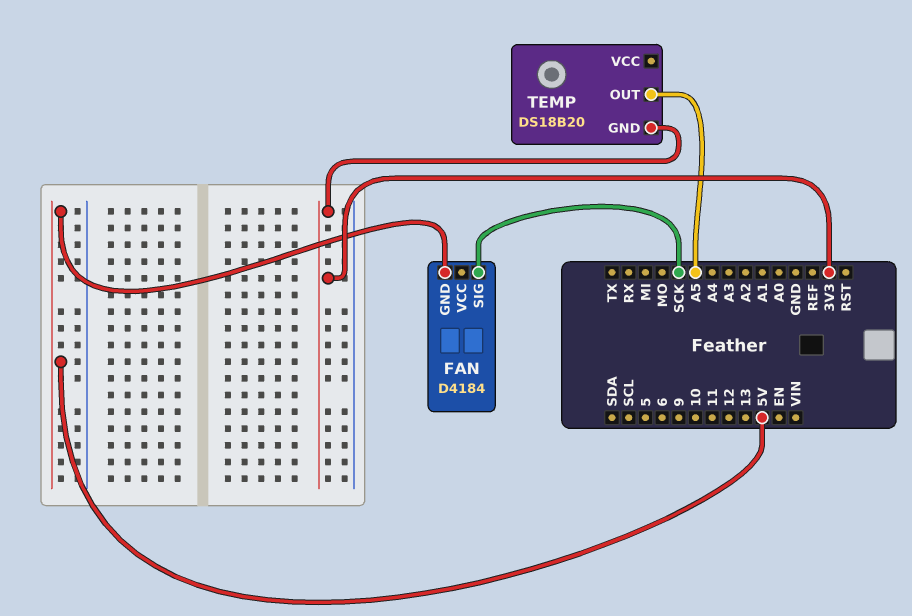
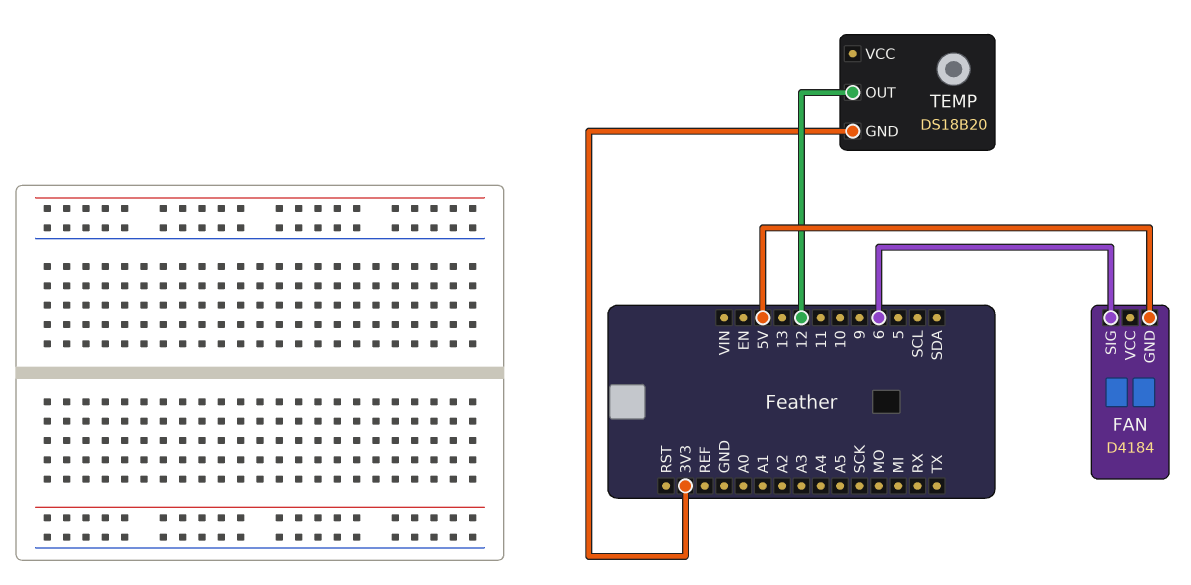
FAN pin SIG: SCK -> 6
TEMP pin OUT: A5 -> 12

